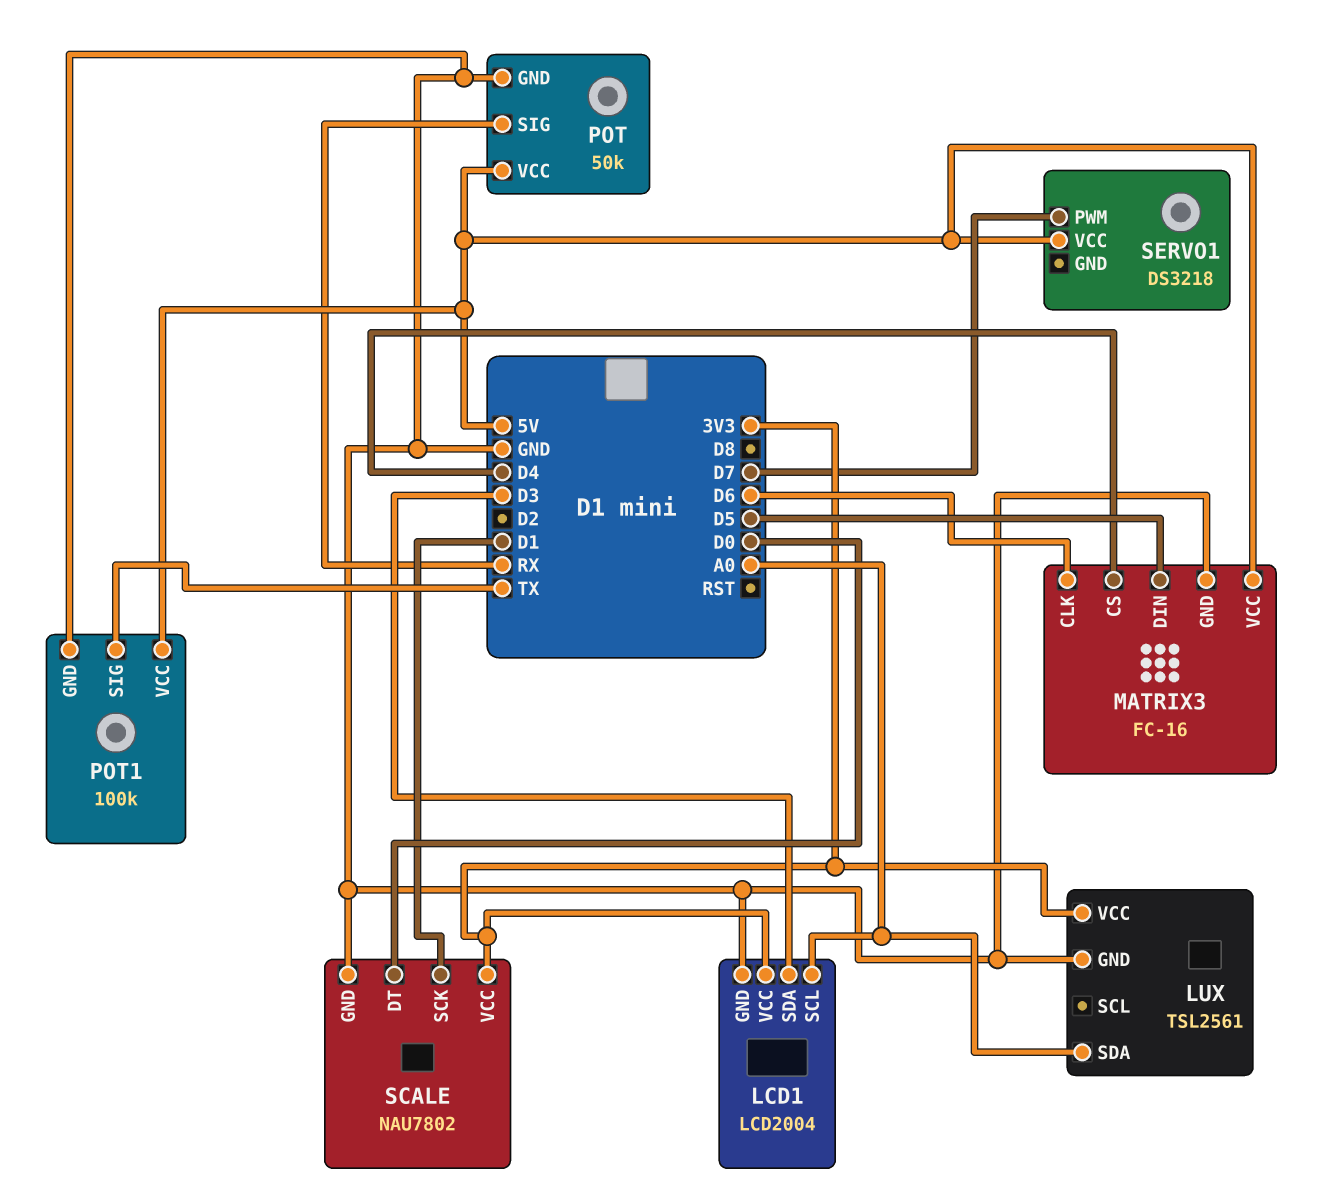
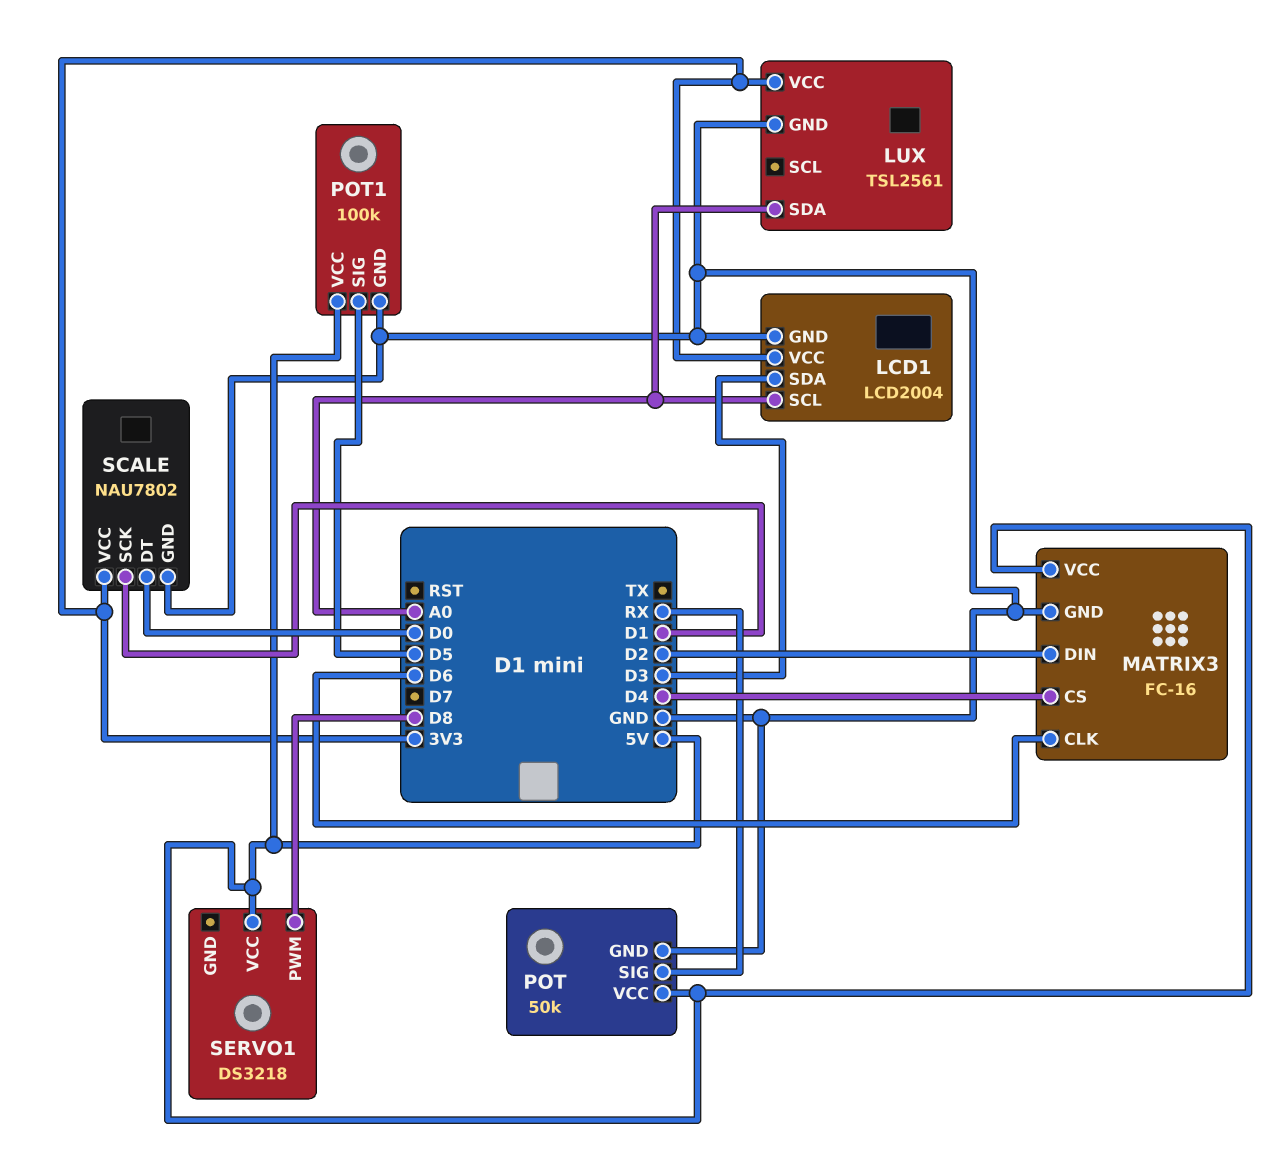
MATRIX3 pin DIN: D5 -> D2
POT1 pin SIG: TX -> D5
SERVO1 pin PWM: D7 -> D8

